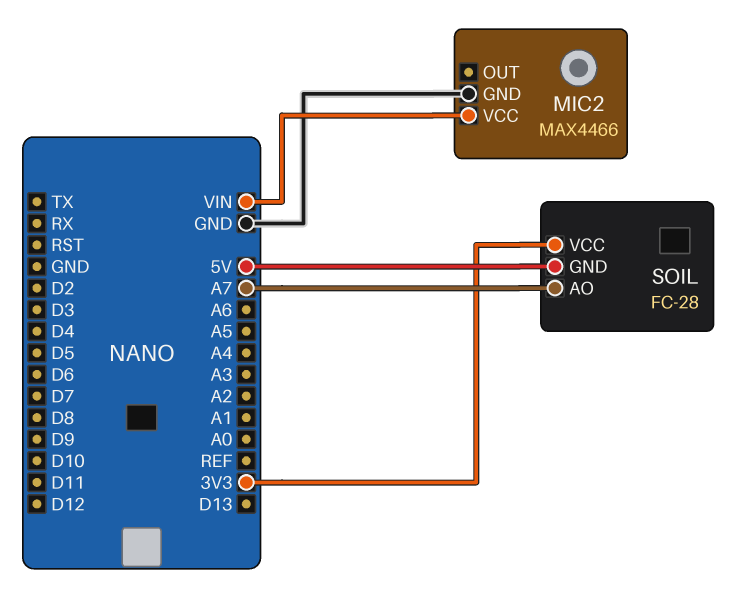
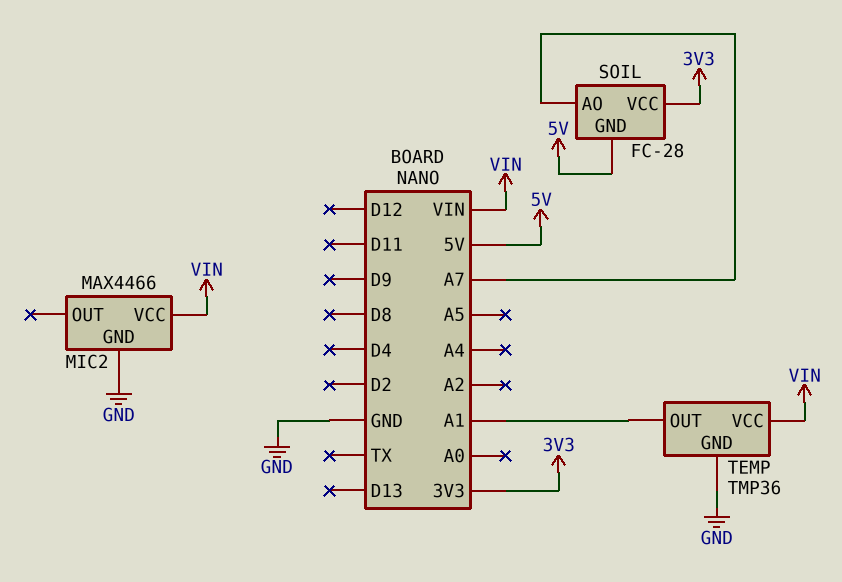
TEMP: none -> TMP36
TEMP pin GND: none -> GND
TEMP pin OUT: none -> A1
TEMP pin VCC: none -> VIN

